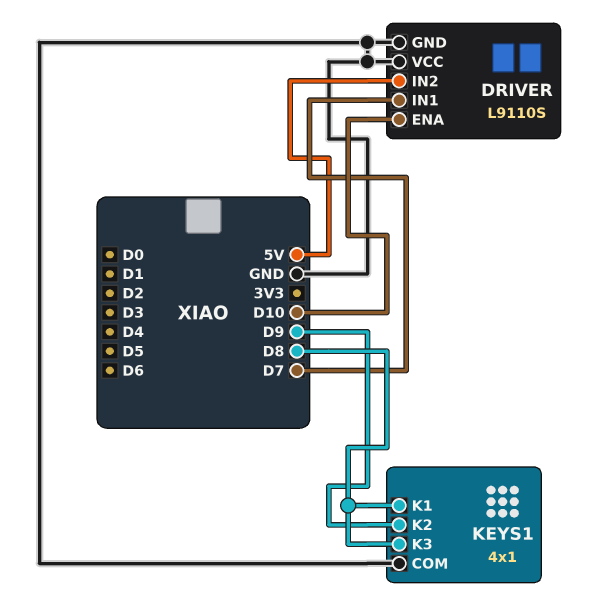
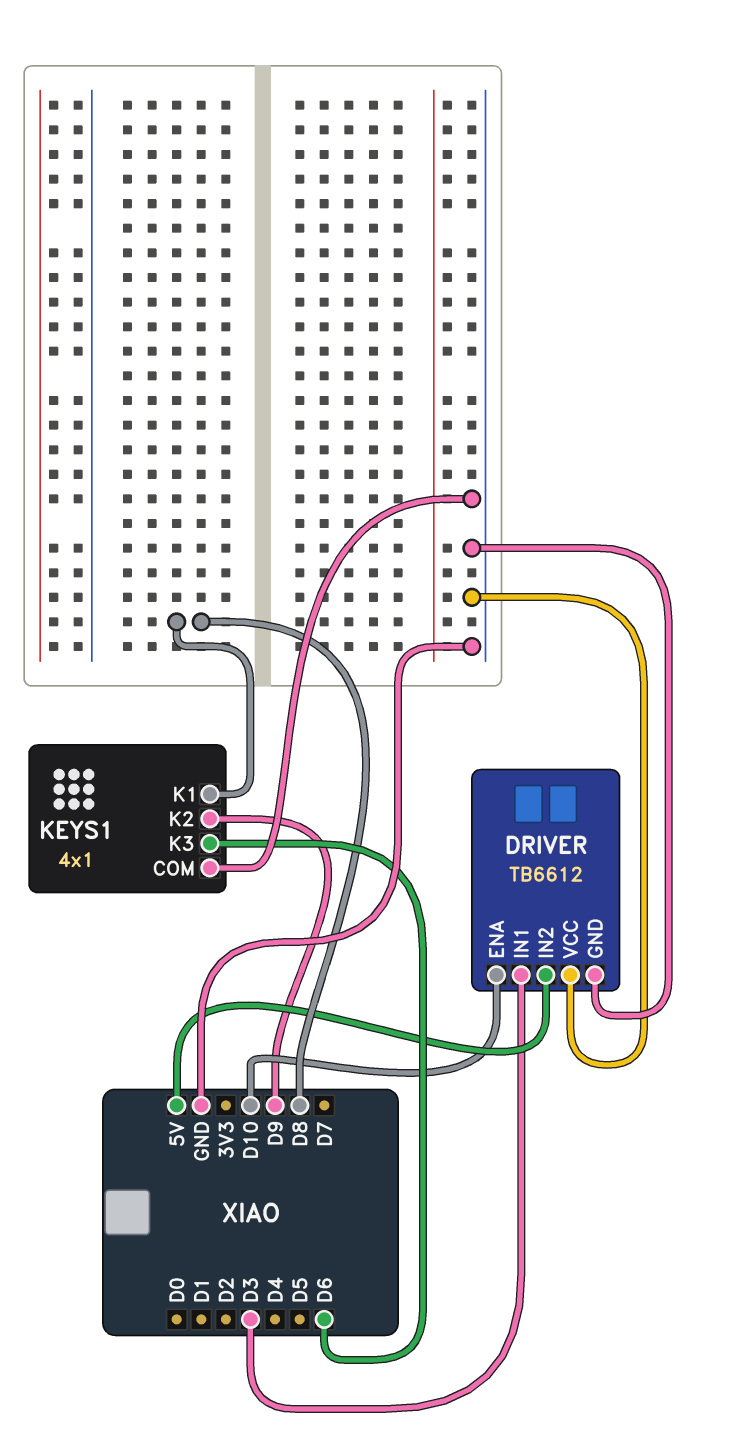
DRIVER: L9110S -> TB6612
DRIVER pin IN1: D7 -> D3
KEYS1 pin K3: D8 -> D6

